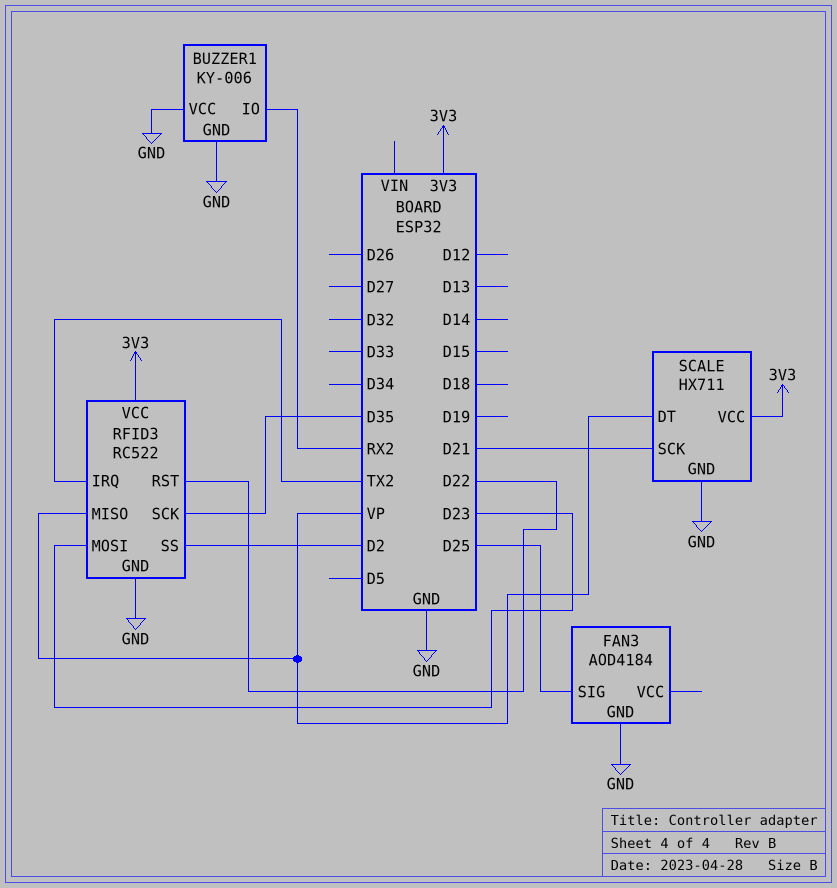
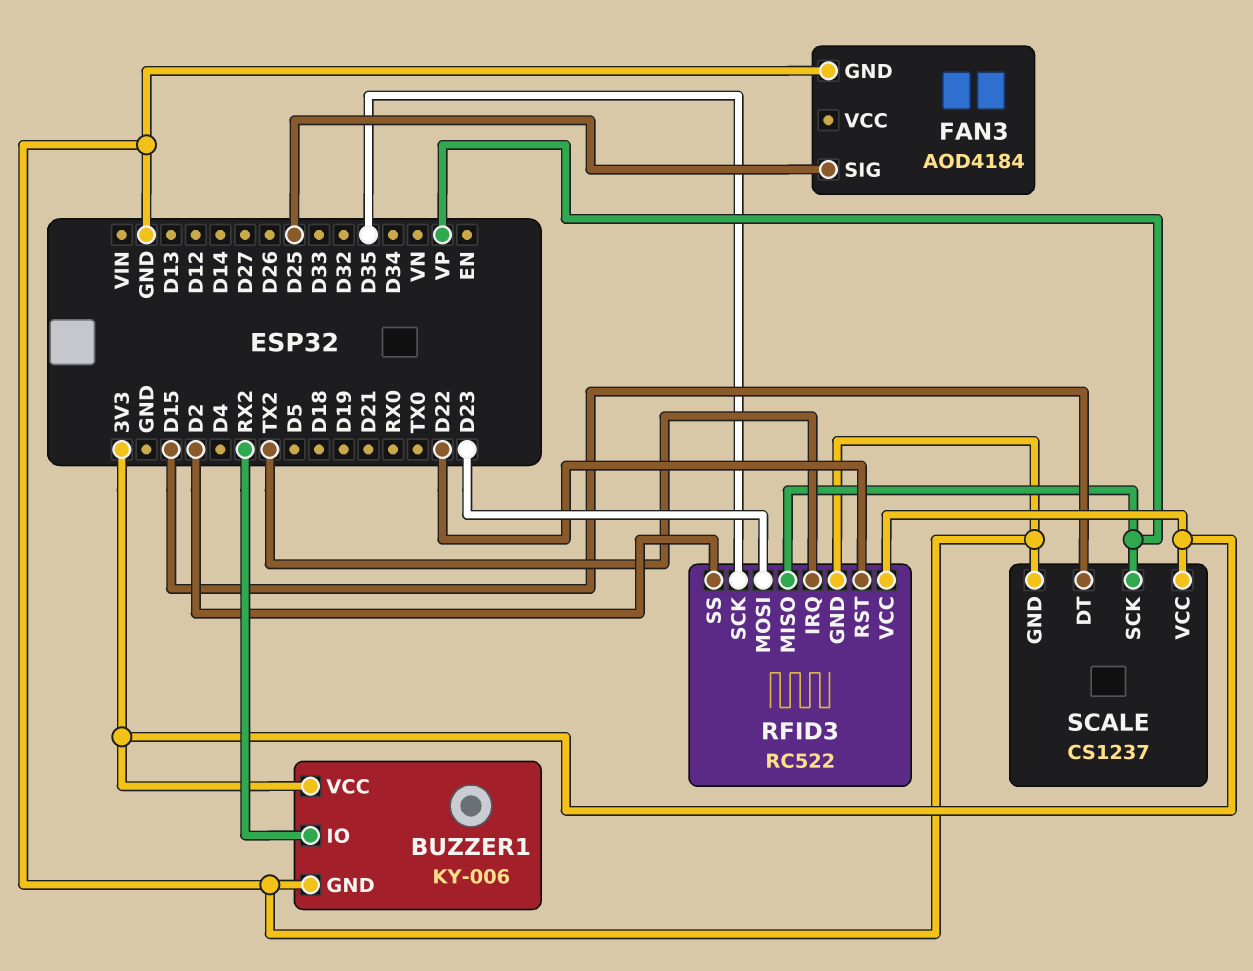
BUZZER1 pin VCC: GND -> 3V3
SCALE: HX711 -> CS1237
SCALE pin DT: VP -> D15
SCALE pin SCK: D21 -> VP

